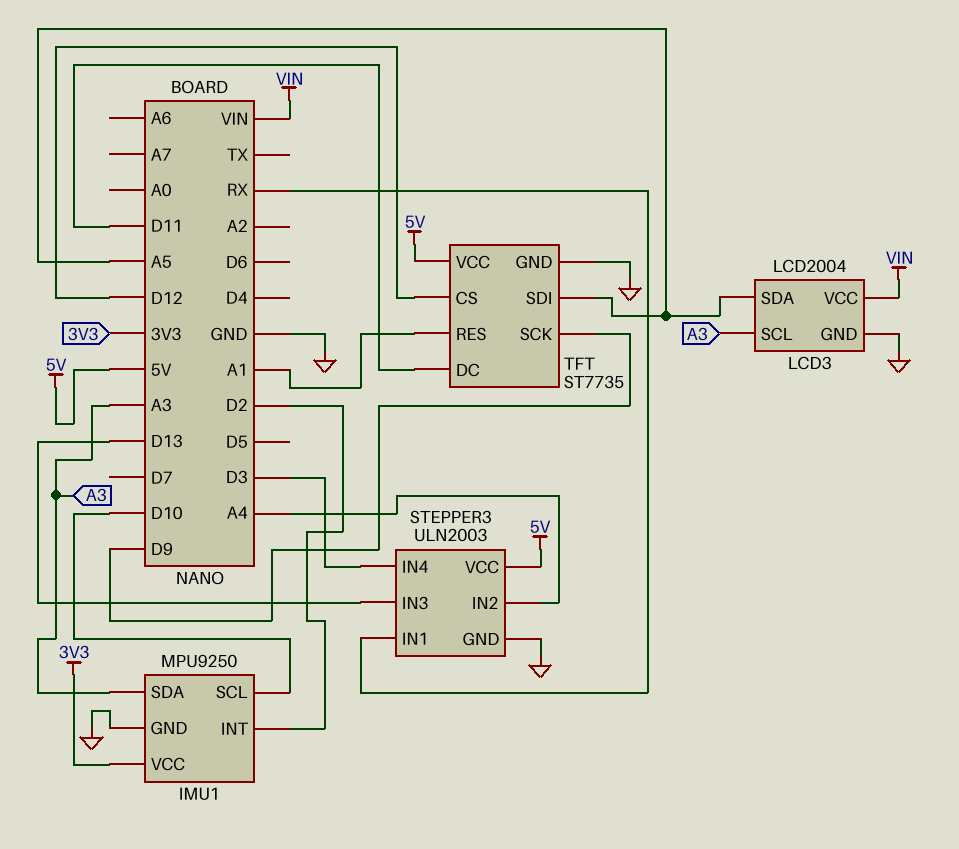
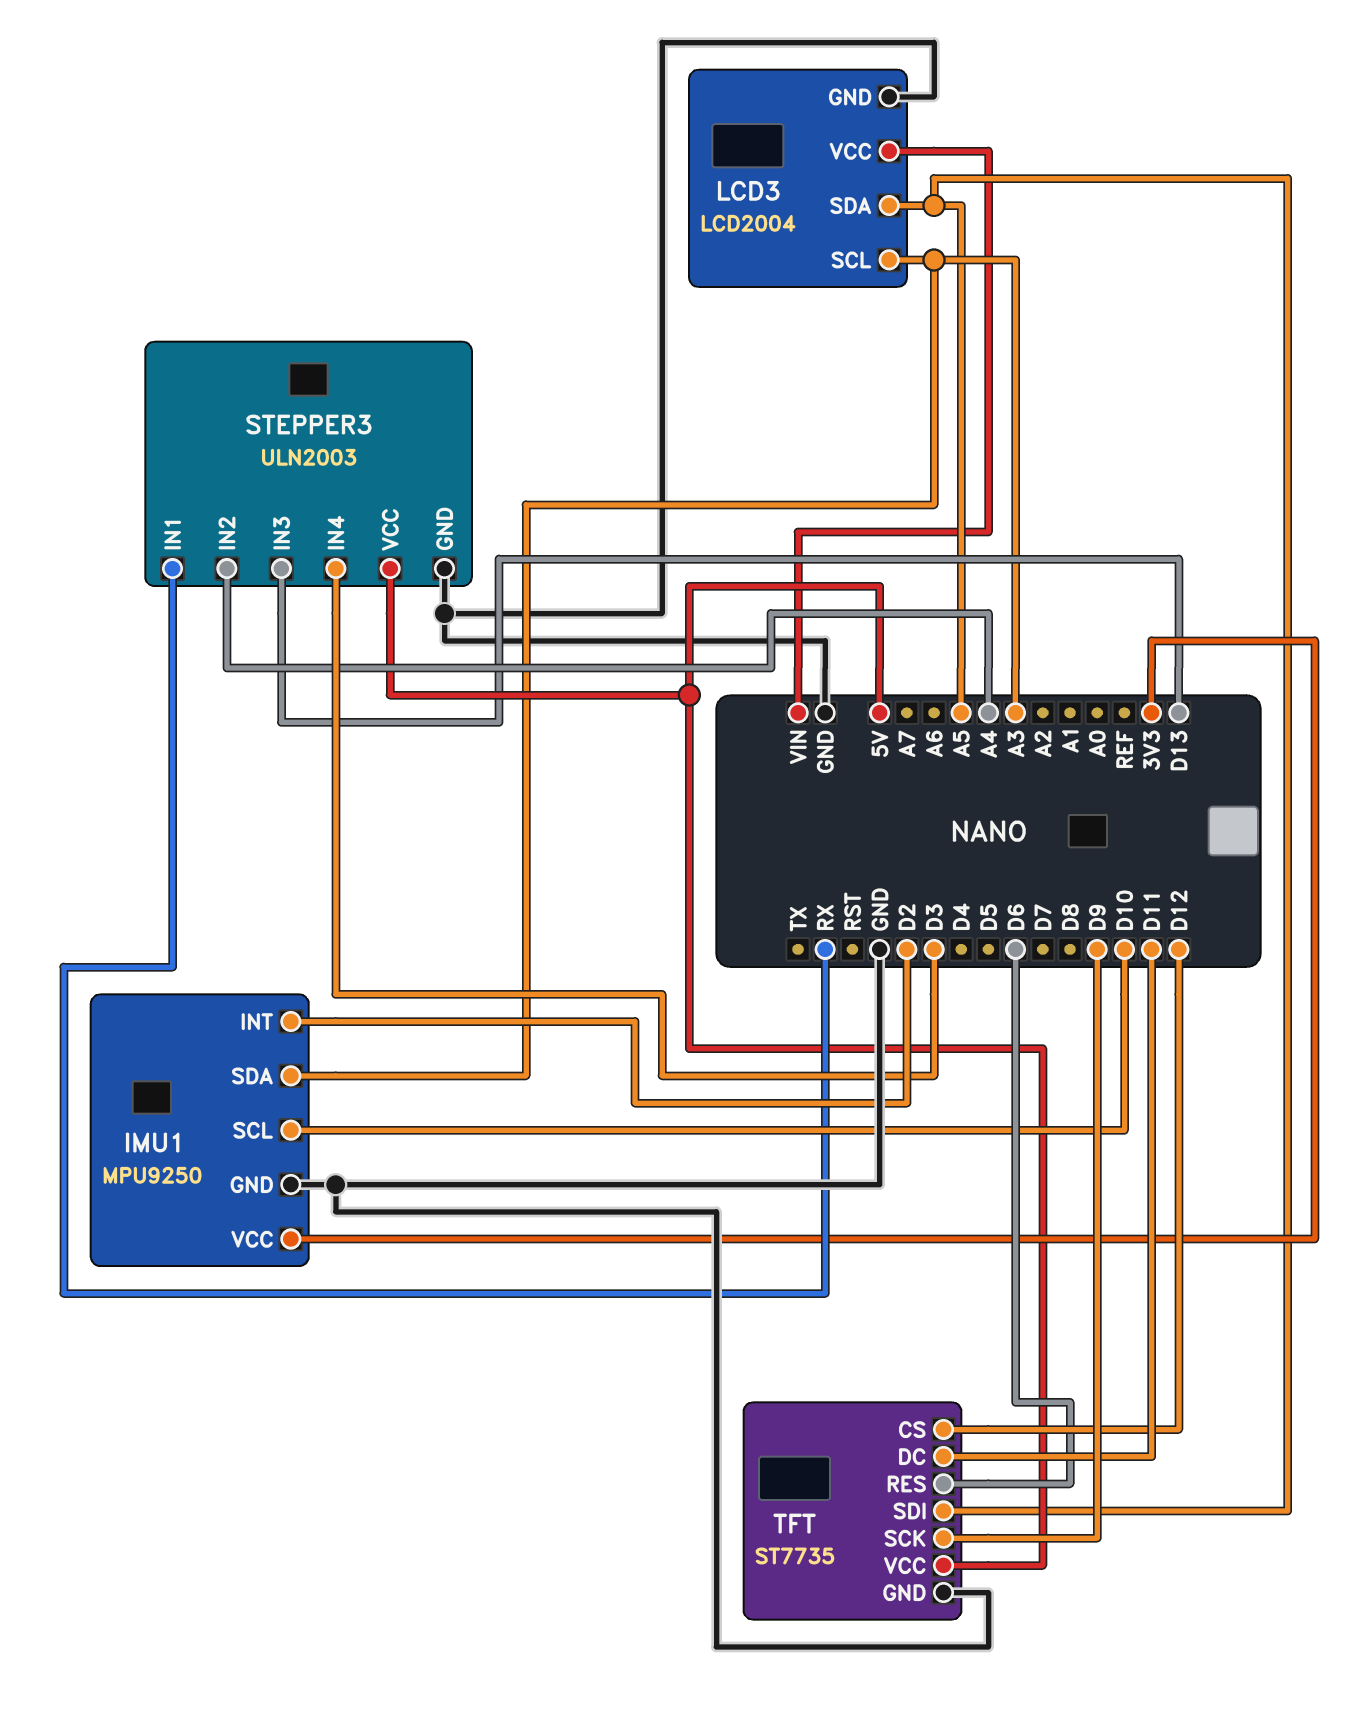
TFT pin RES: A1 -> D6

